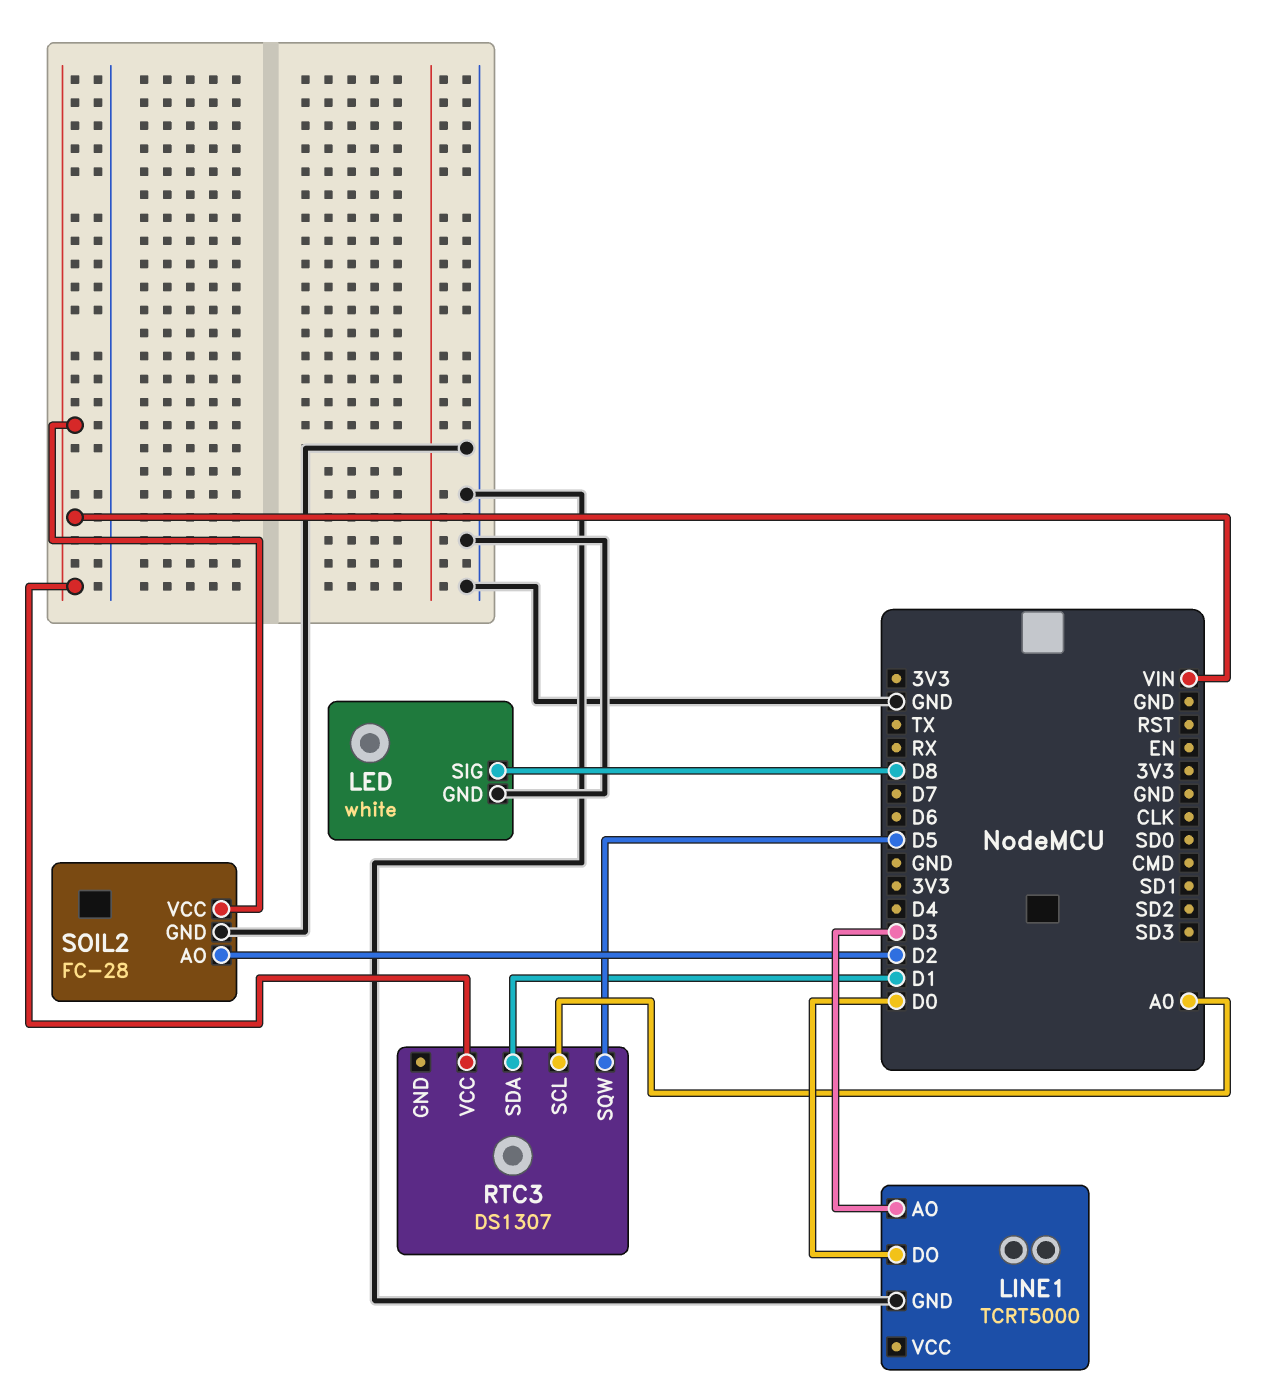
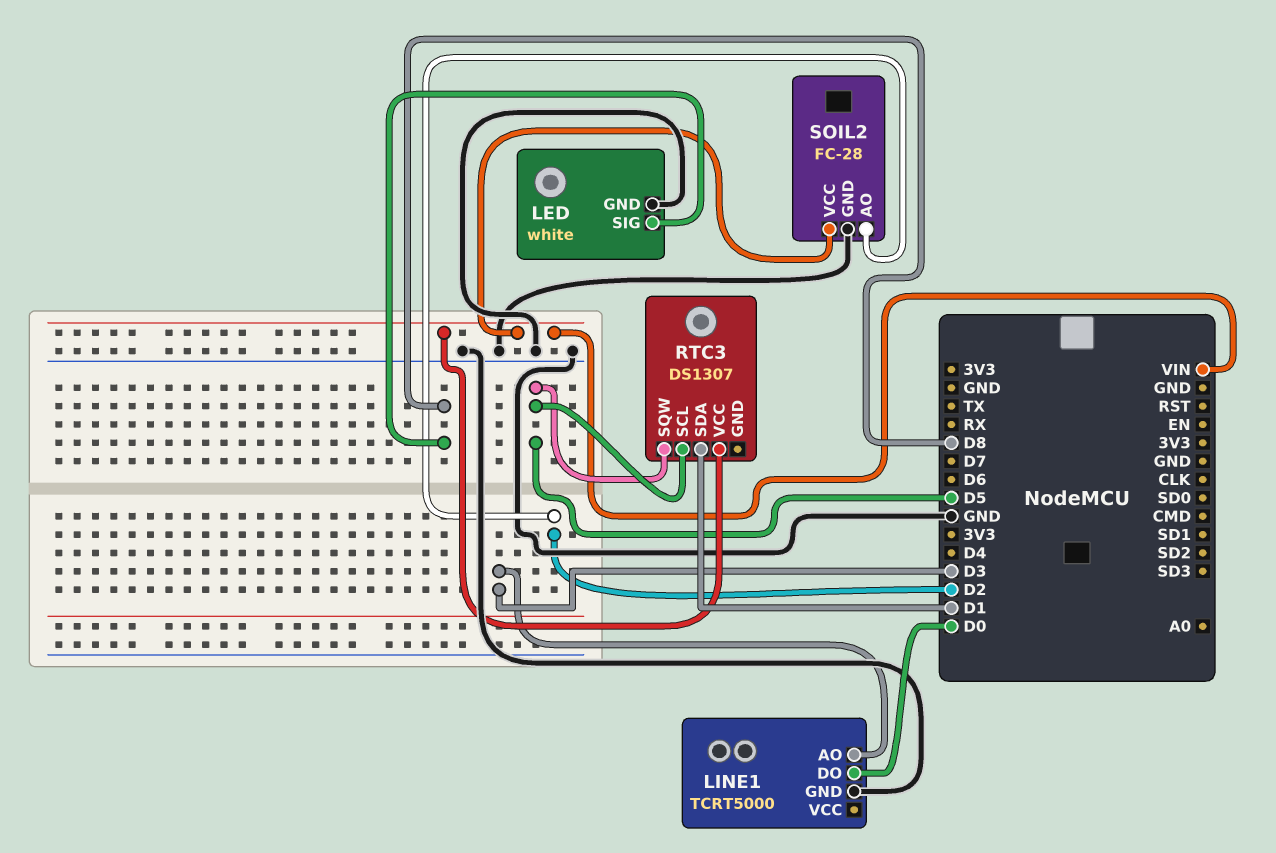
RTC3 pin SCL: A0 -> D5

